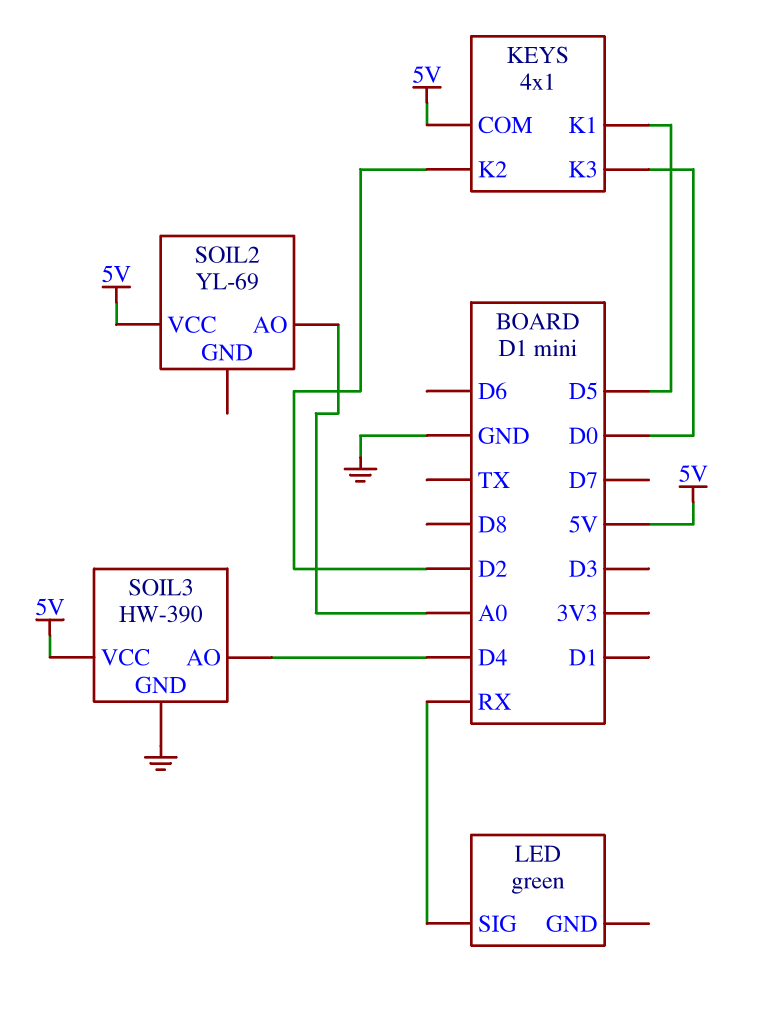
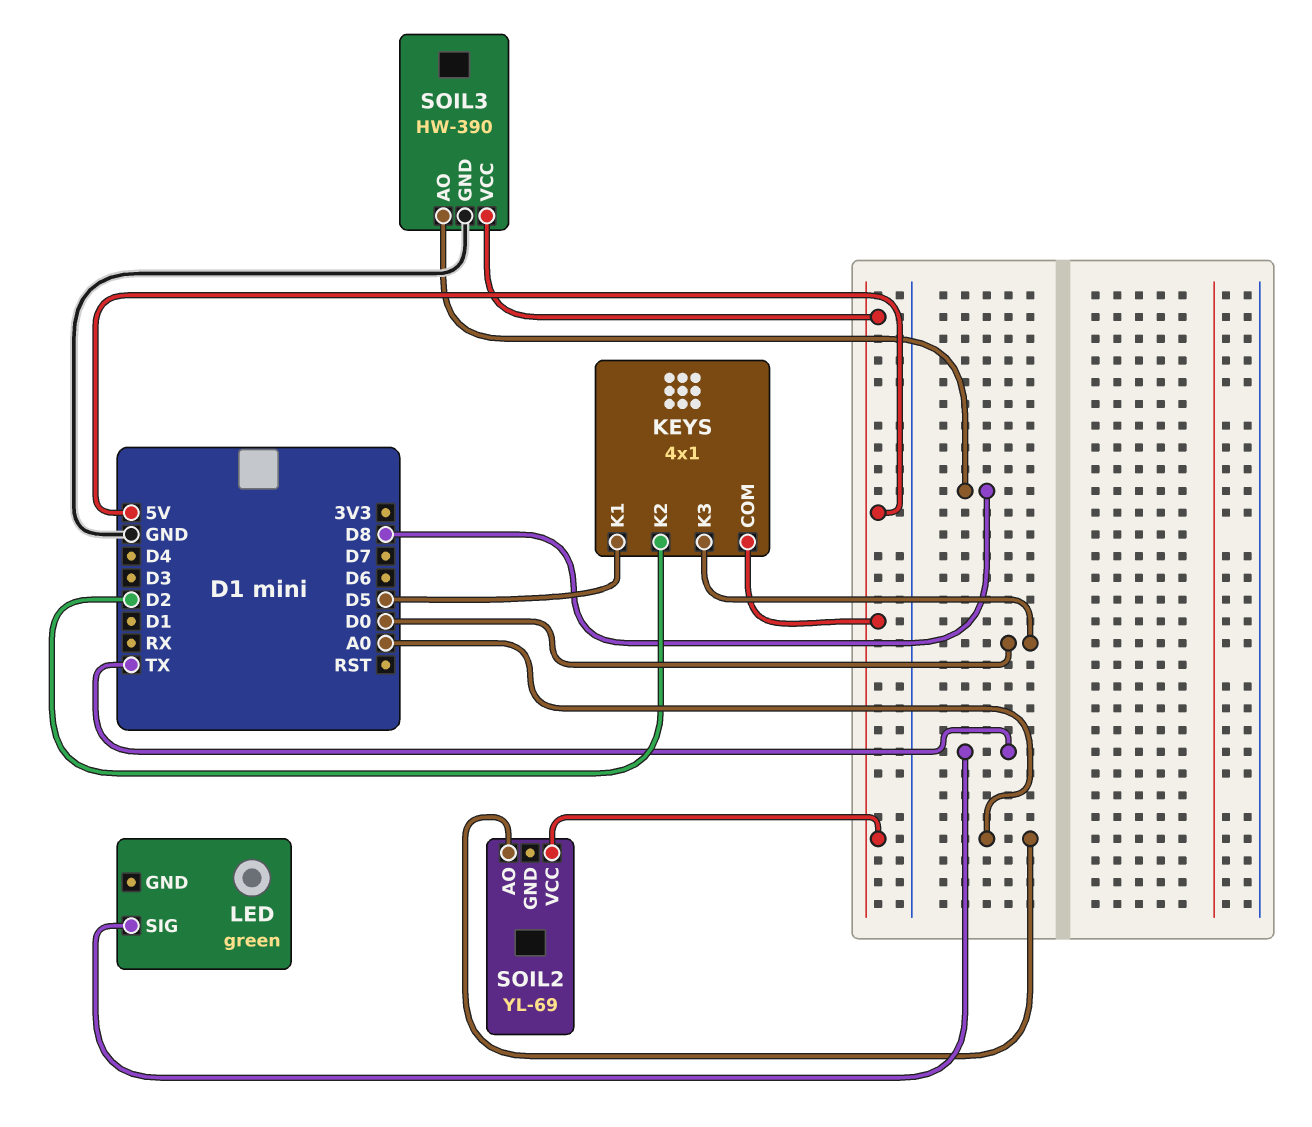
LED pin SIG: RX -> TX
SOIL3 pin AO: D4 -> D8

